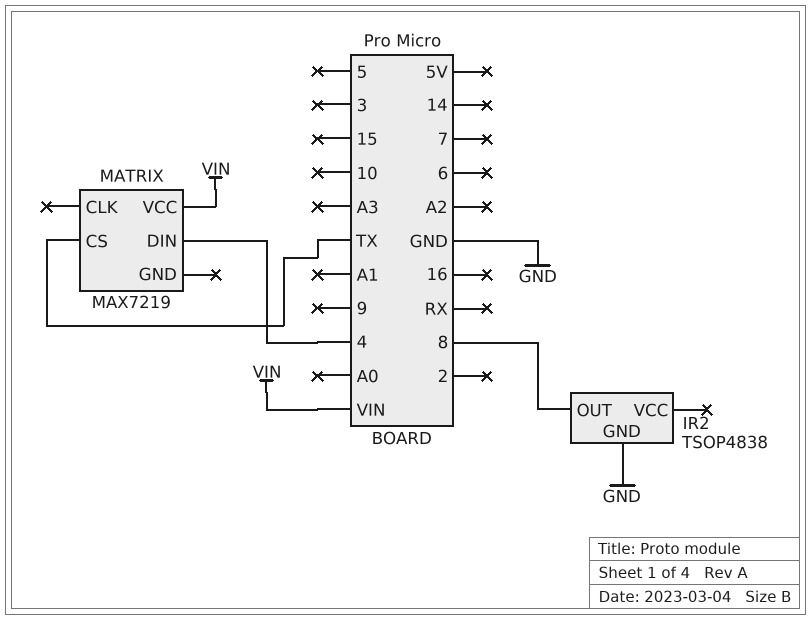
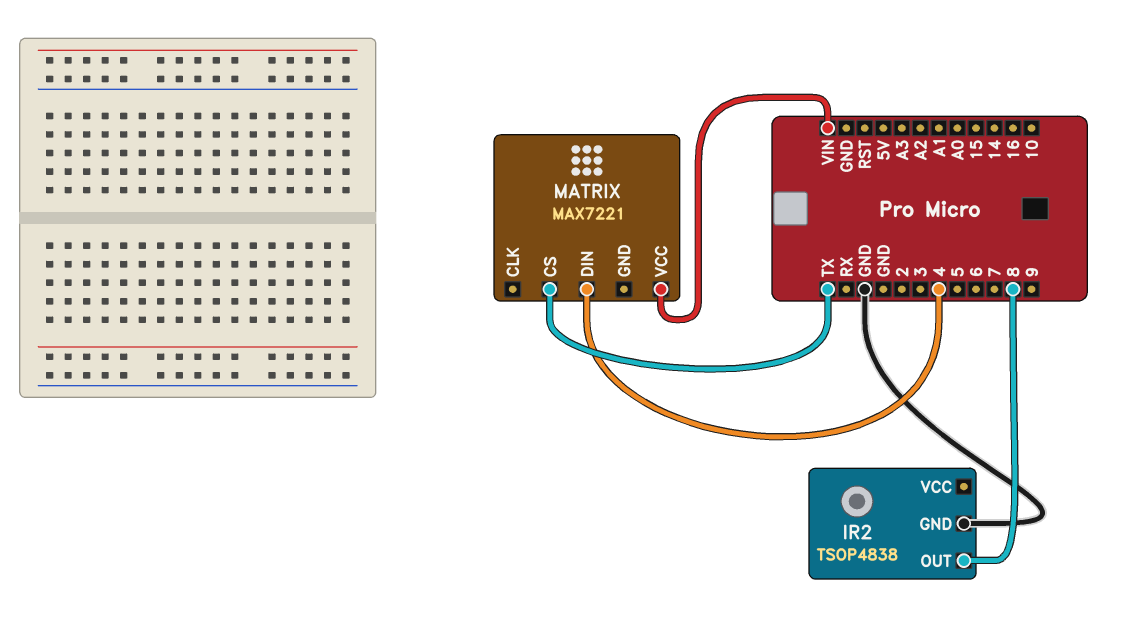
MATRIX: MAX7219 -> MAX7221

